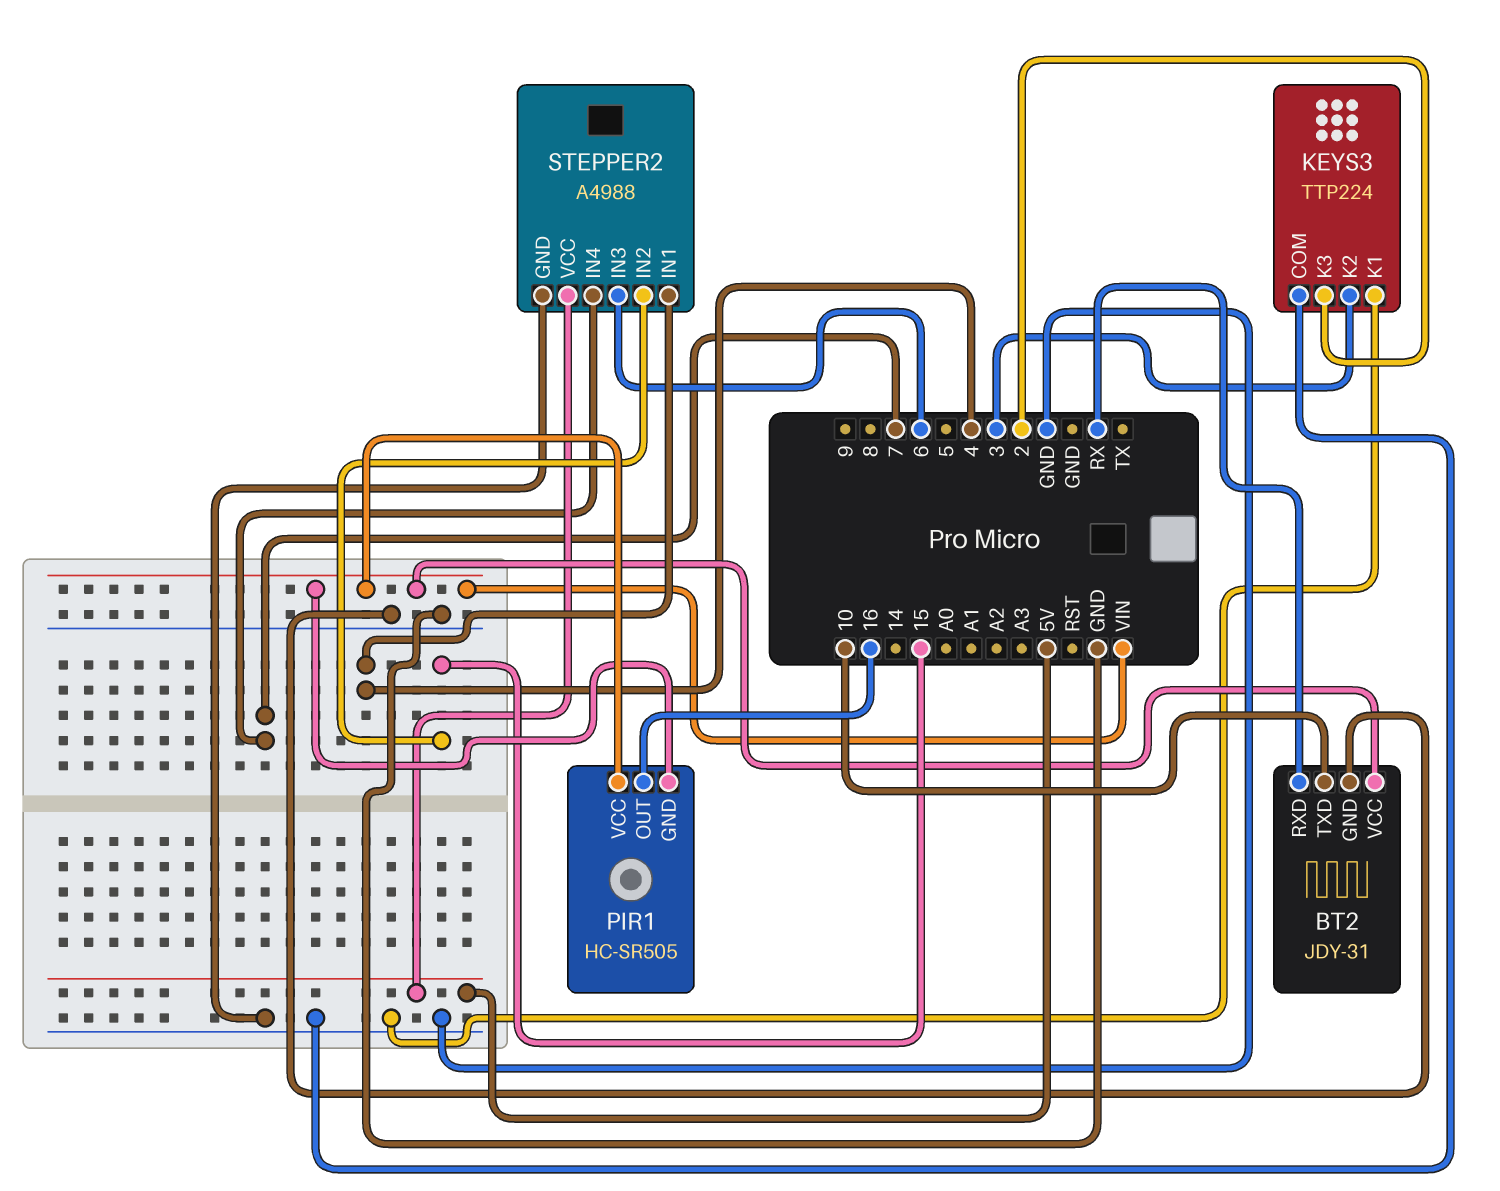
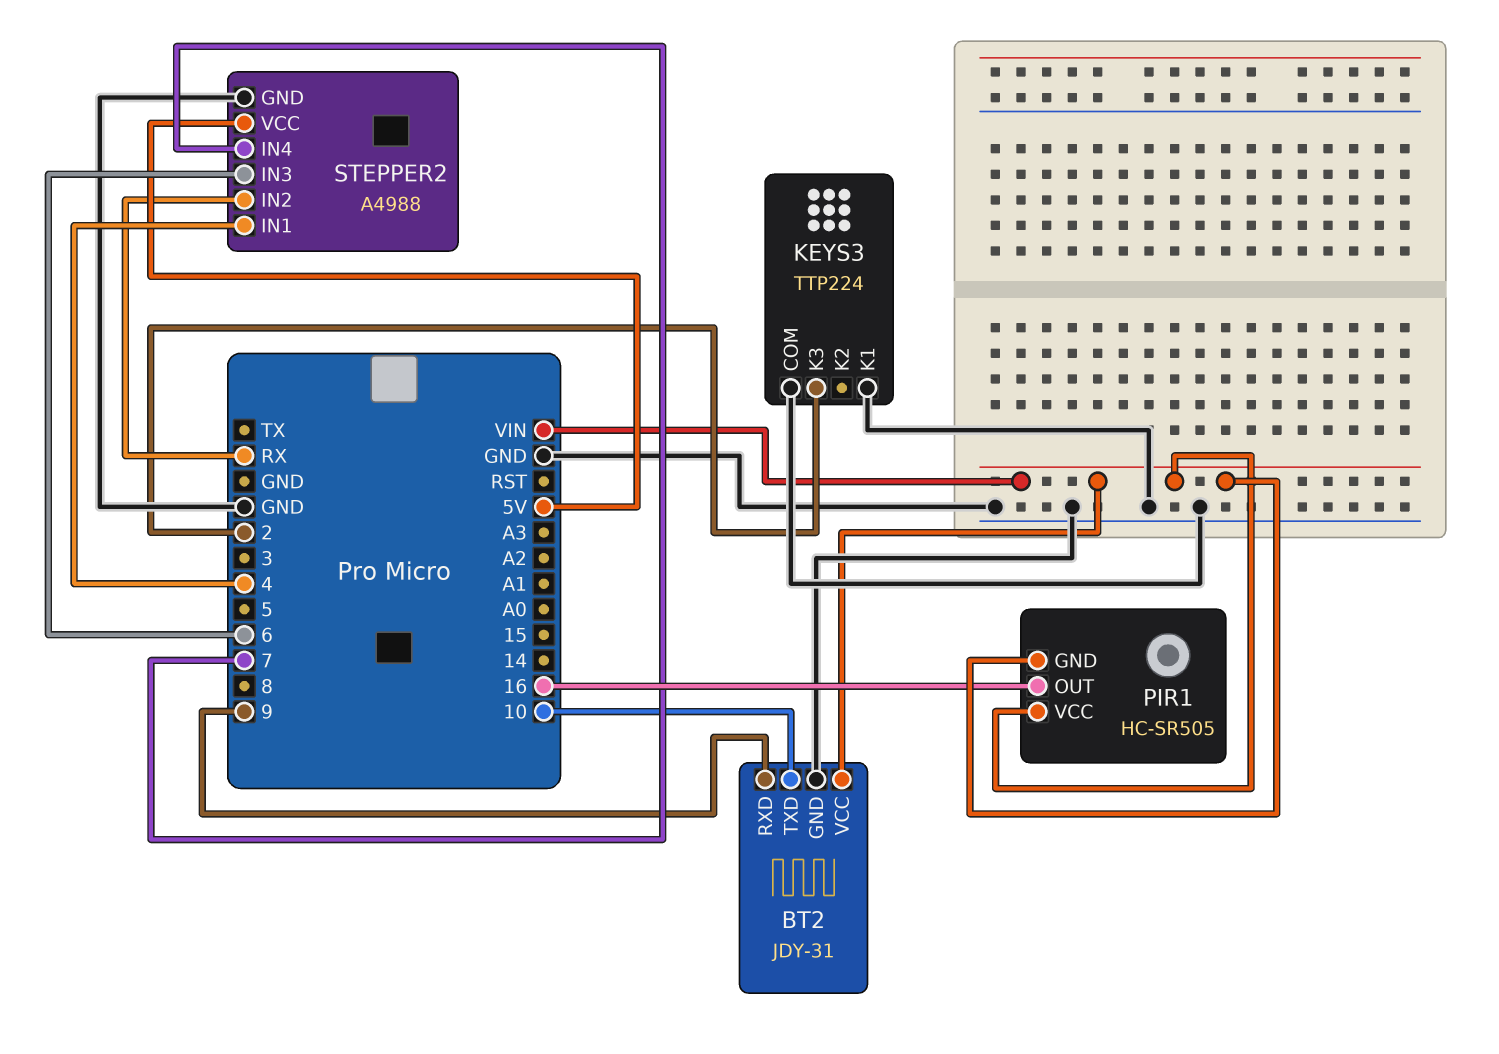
BT2 pin RXD: RX -> 9
KEYS3 pin K2: 3 -> none
STEPPER2 pin IN2: 15 -> RX

